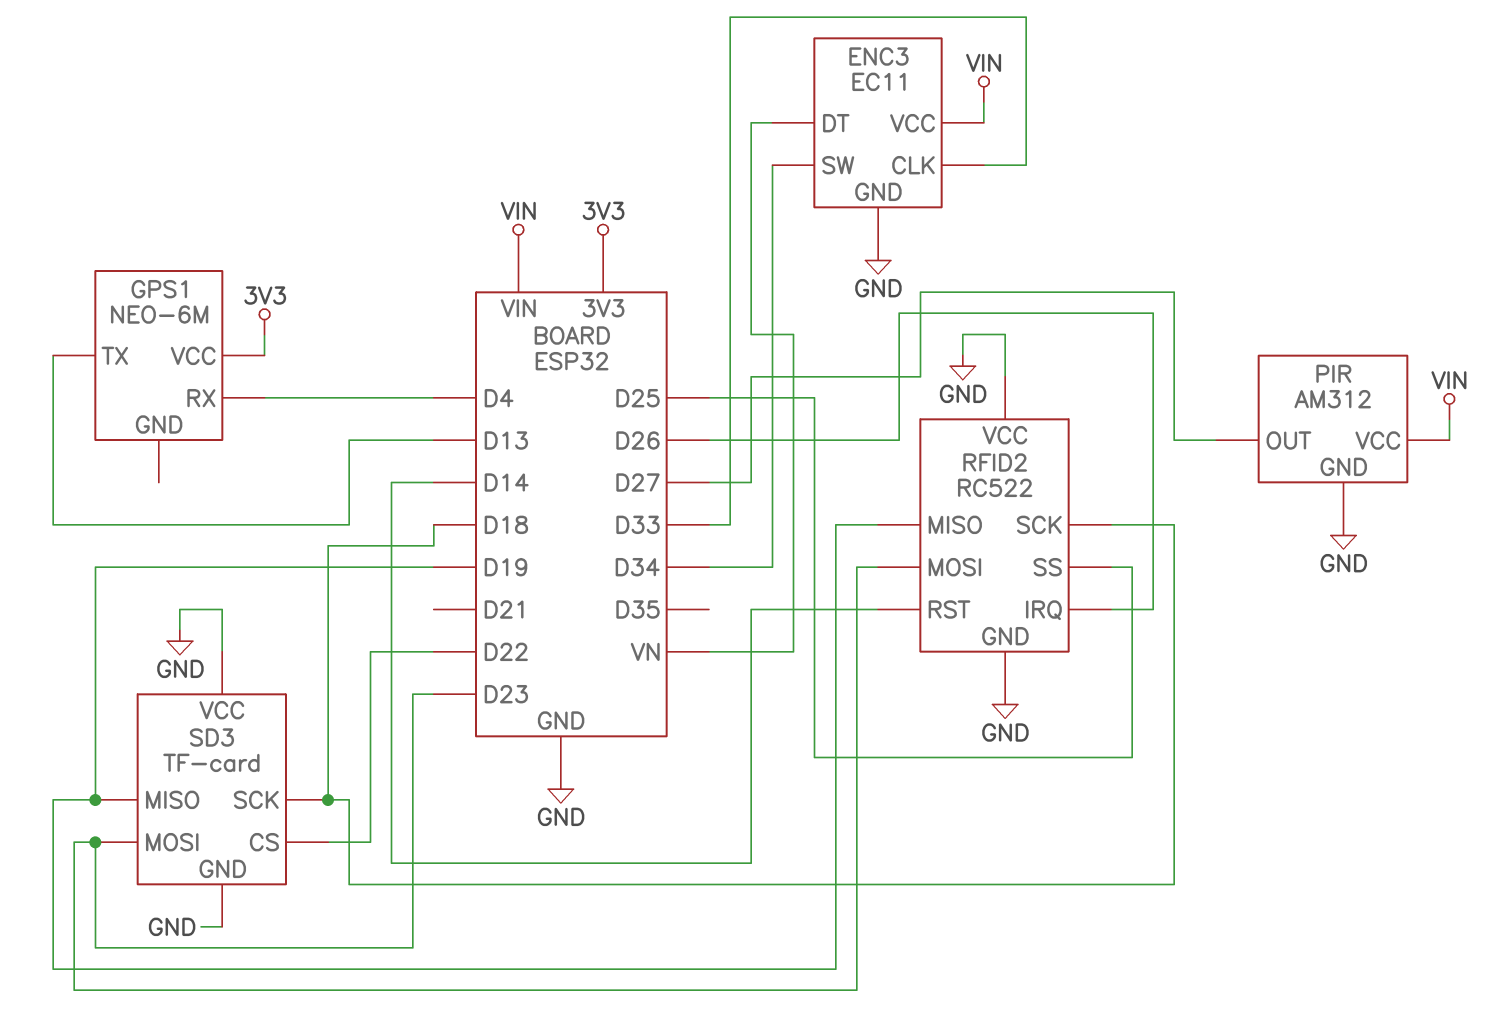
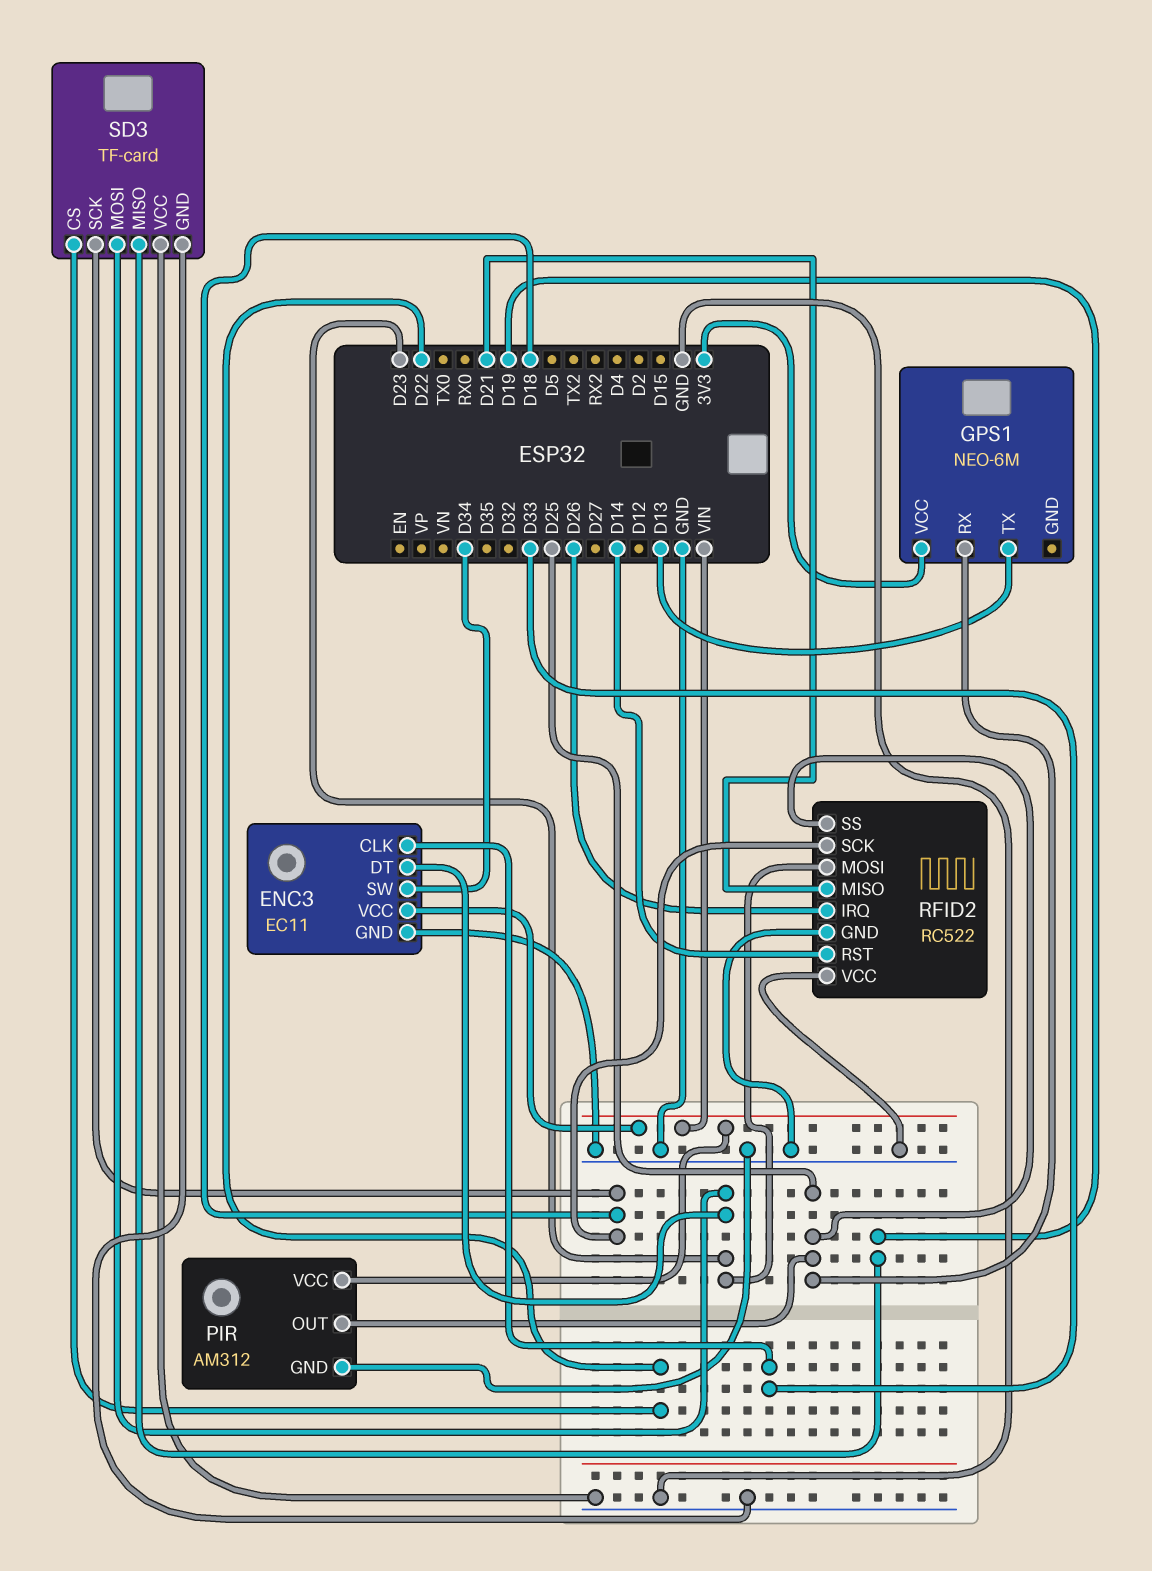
ENC3 pin DT: VN -> D23
GPS1 pin RX: D4 -> D25
PIR pin OUT: D27 -> D25
RFID2 pin MISO: D19 -> D21

